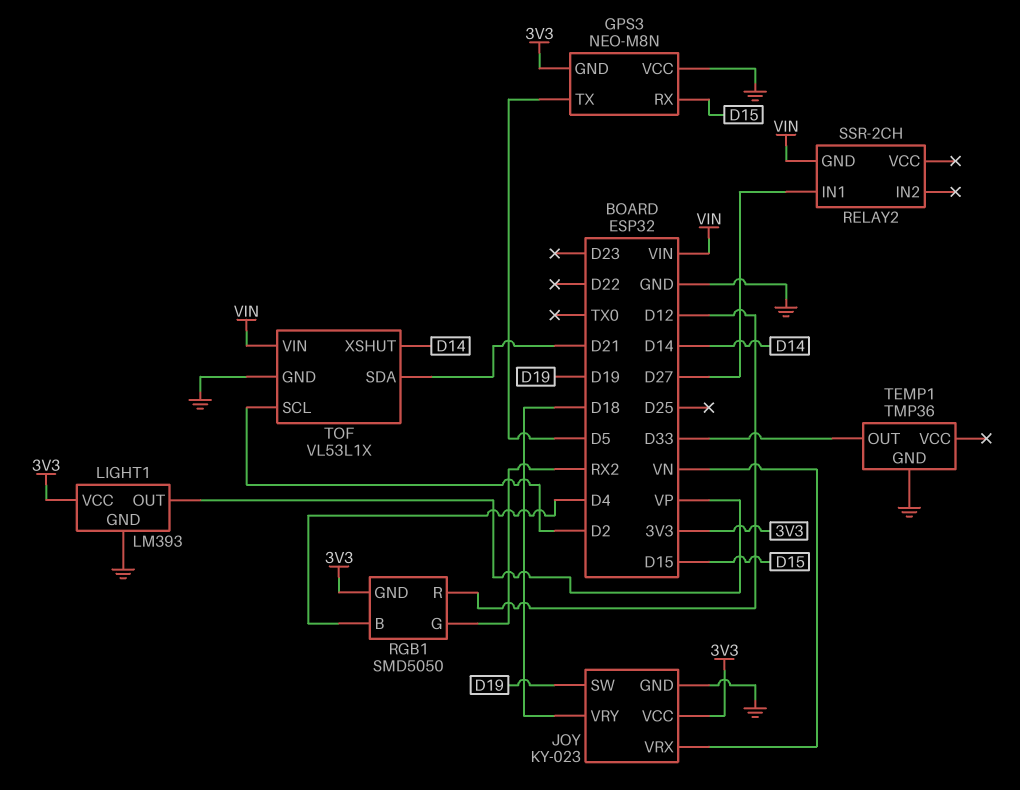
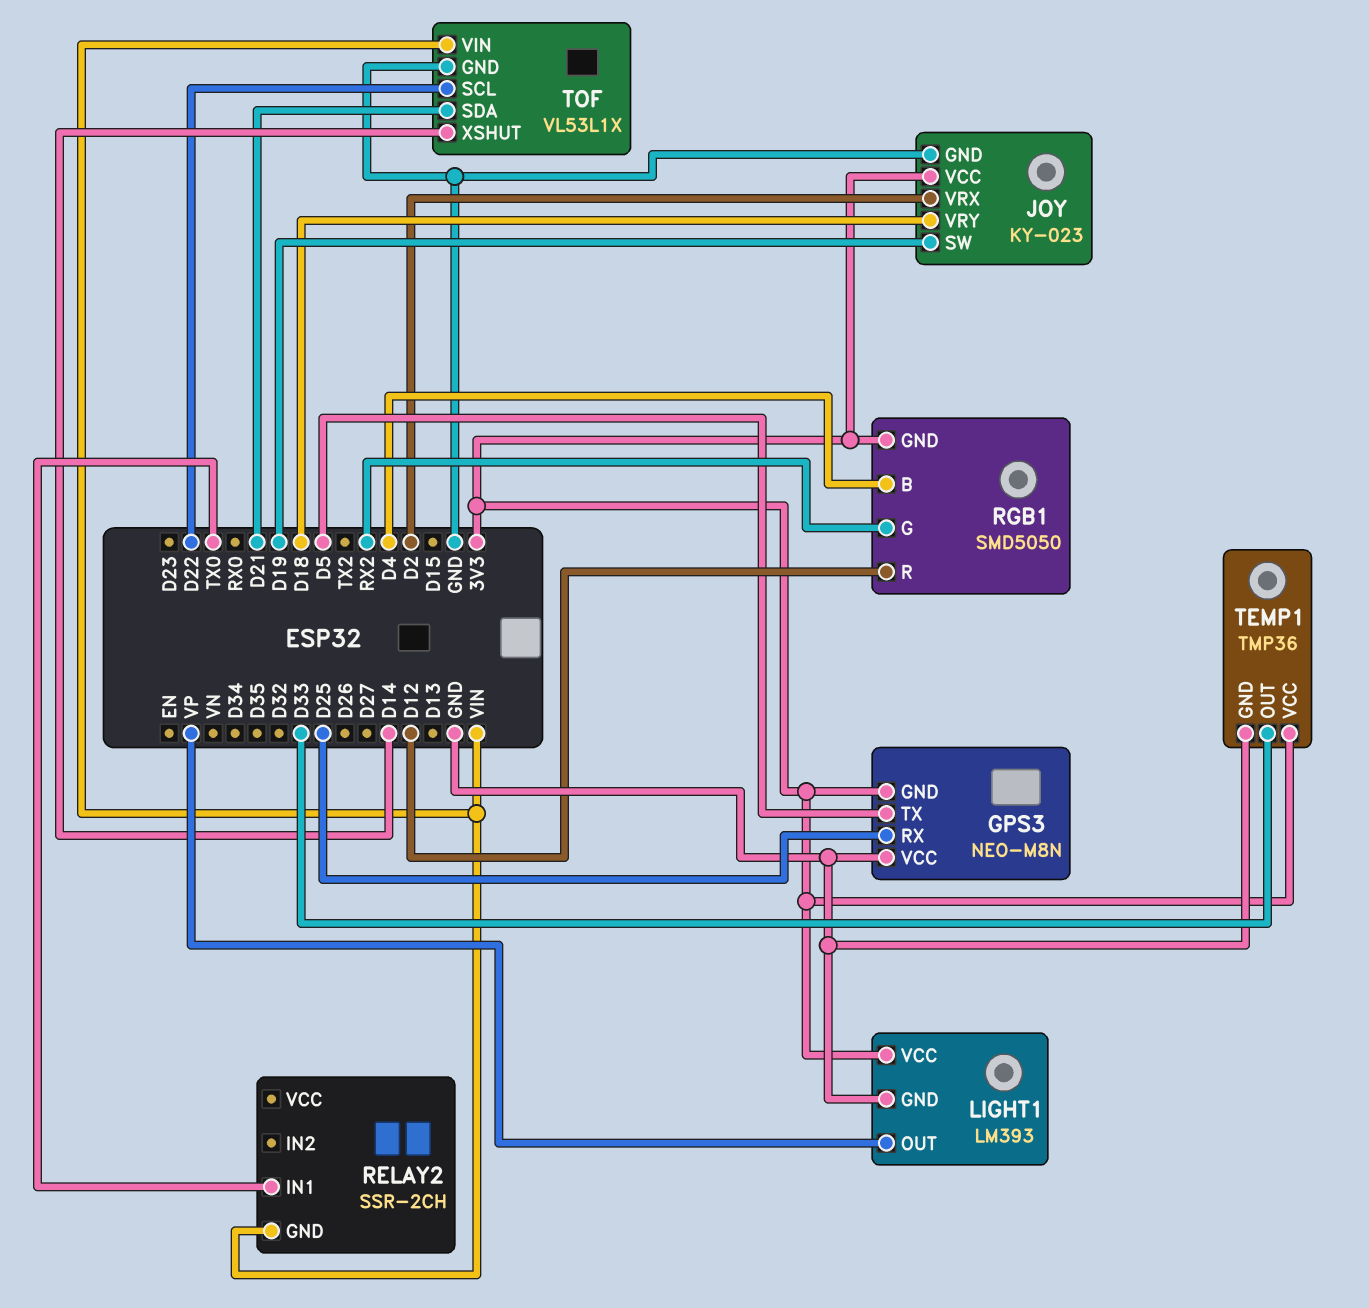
GPS3 pin RX: D15 -> D25
JOY pin VRX: VN -> D2
RELAY2 pin IN1: D27 -> TX0
TEMP1 pin VCC: none -> 3V3
TOF pin SCL: D2 -> D22

